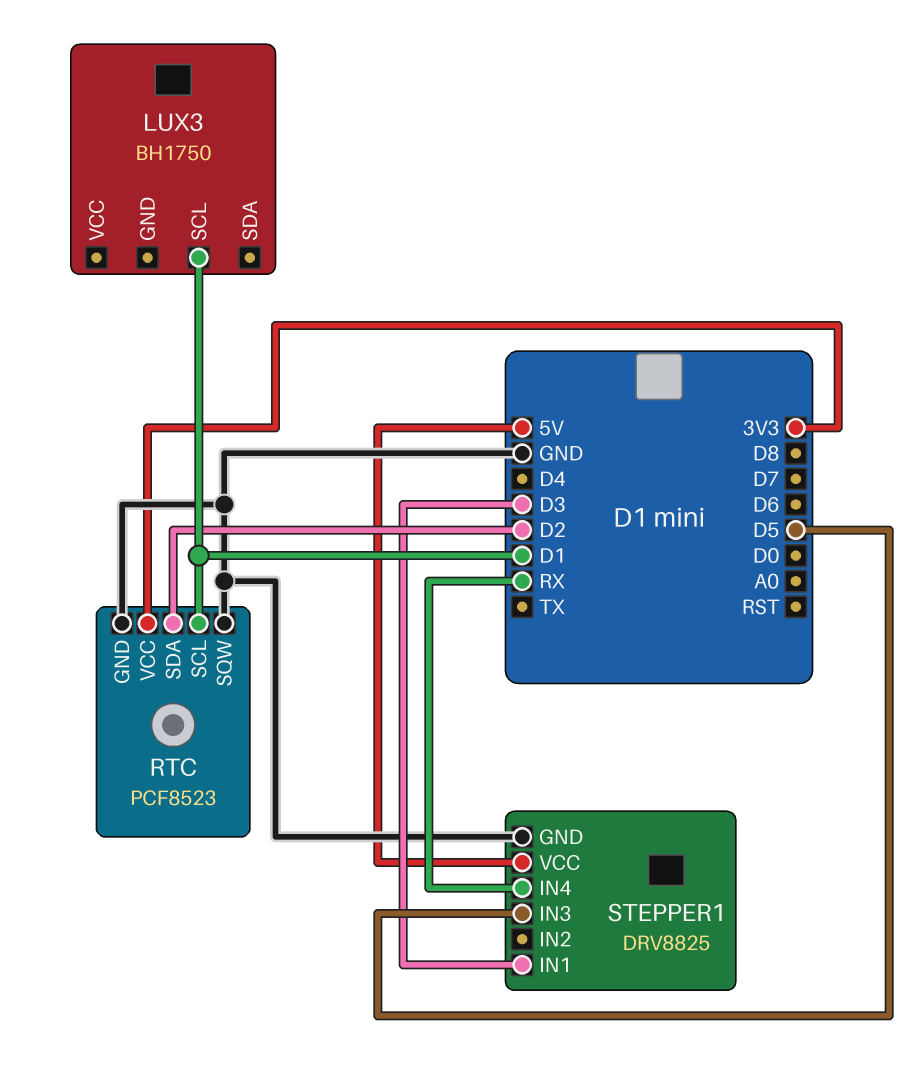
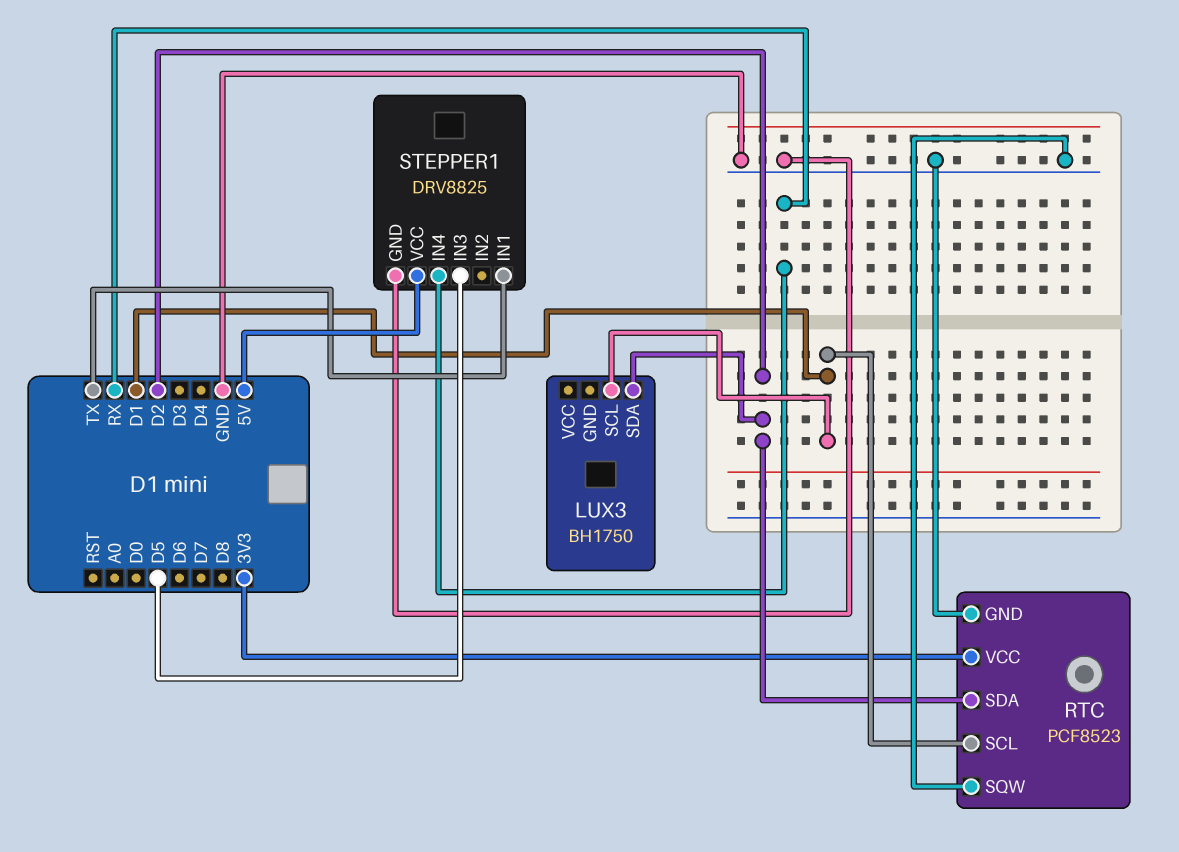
LUX3 pin SDA: none -> D2
STEPPER1 pin IN1: D3 -> TX

